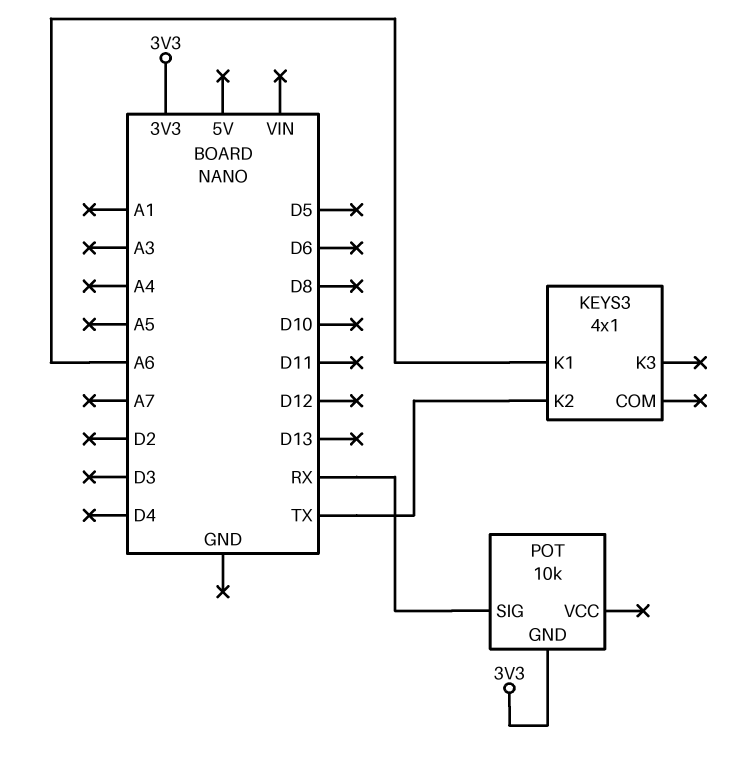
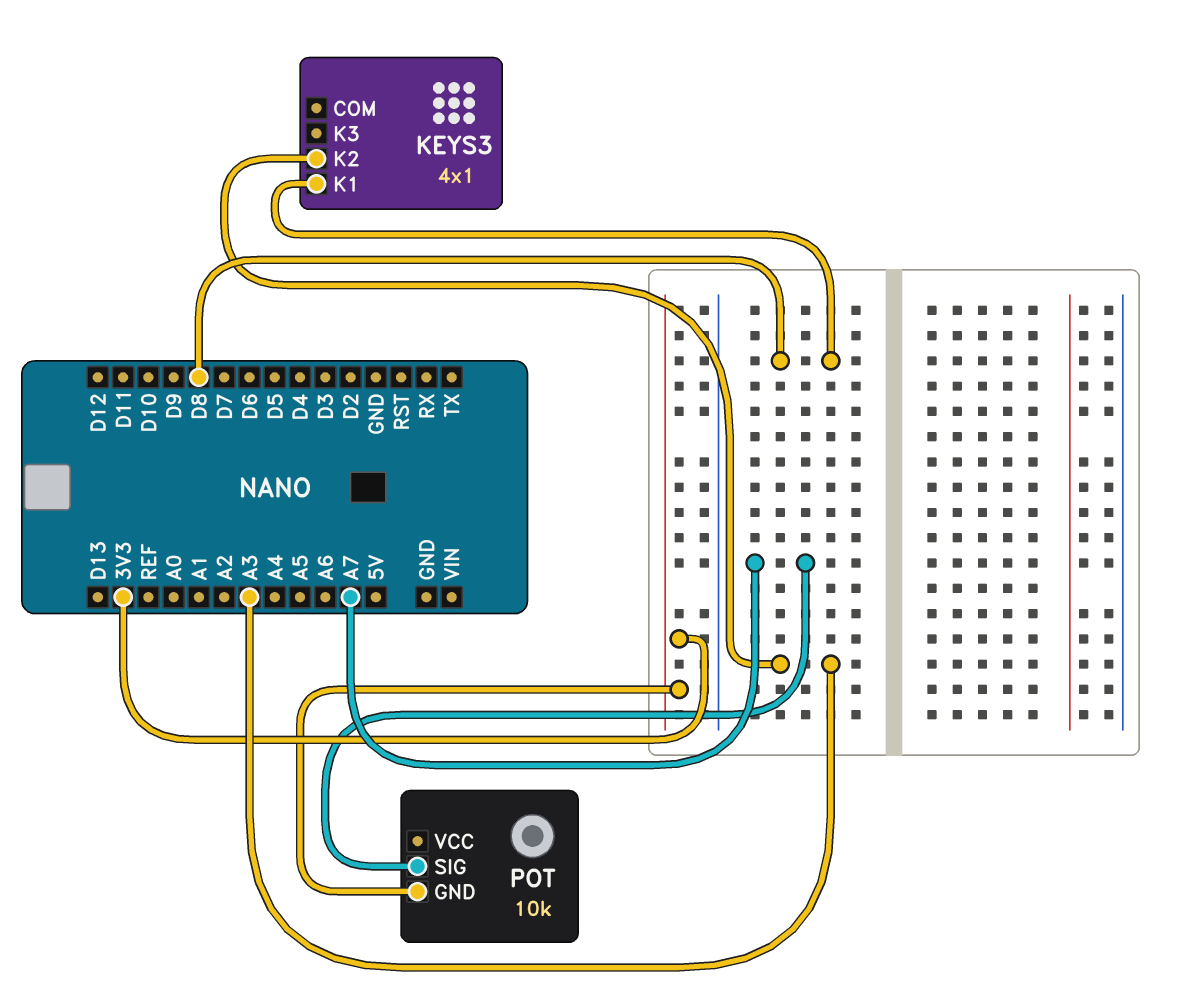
KEYS3 pin K1: A6 -> D8
KEYS3 pin K2: TX -> A3
POT pin SIG: RX -> A7

